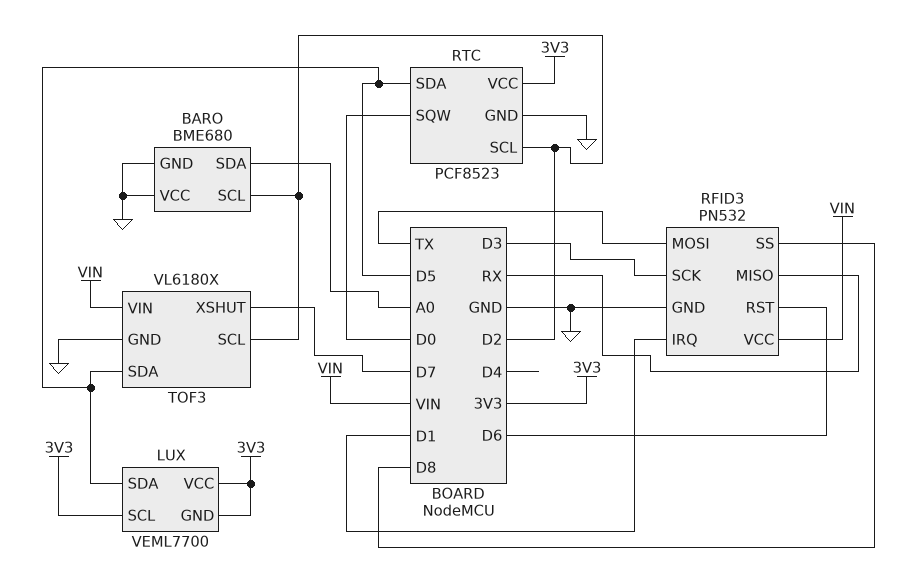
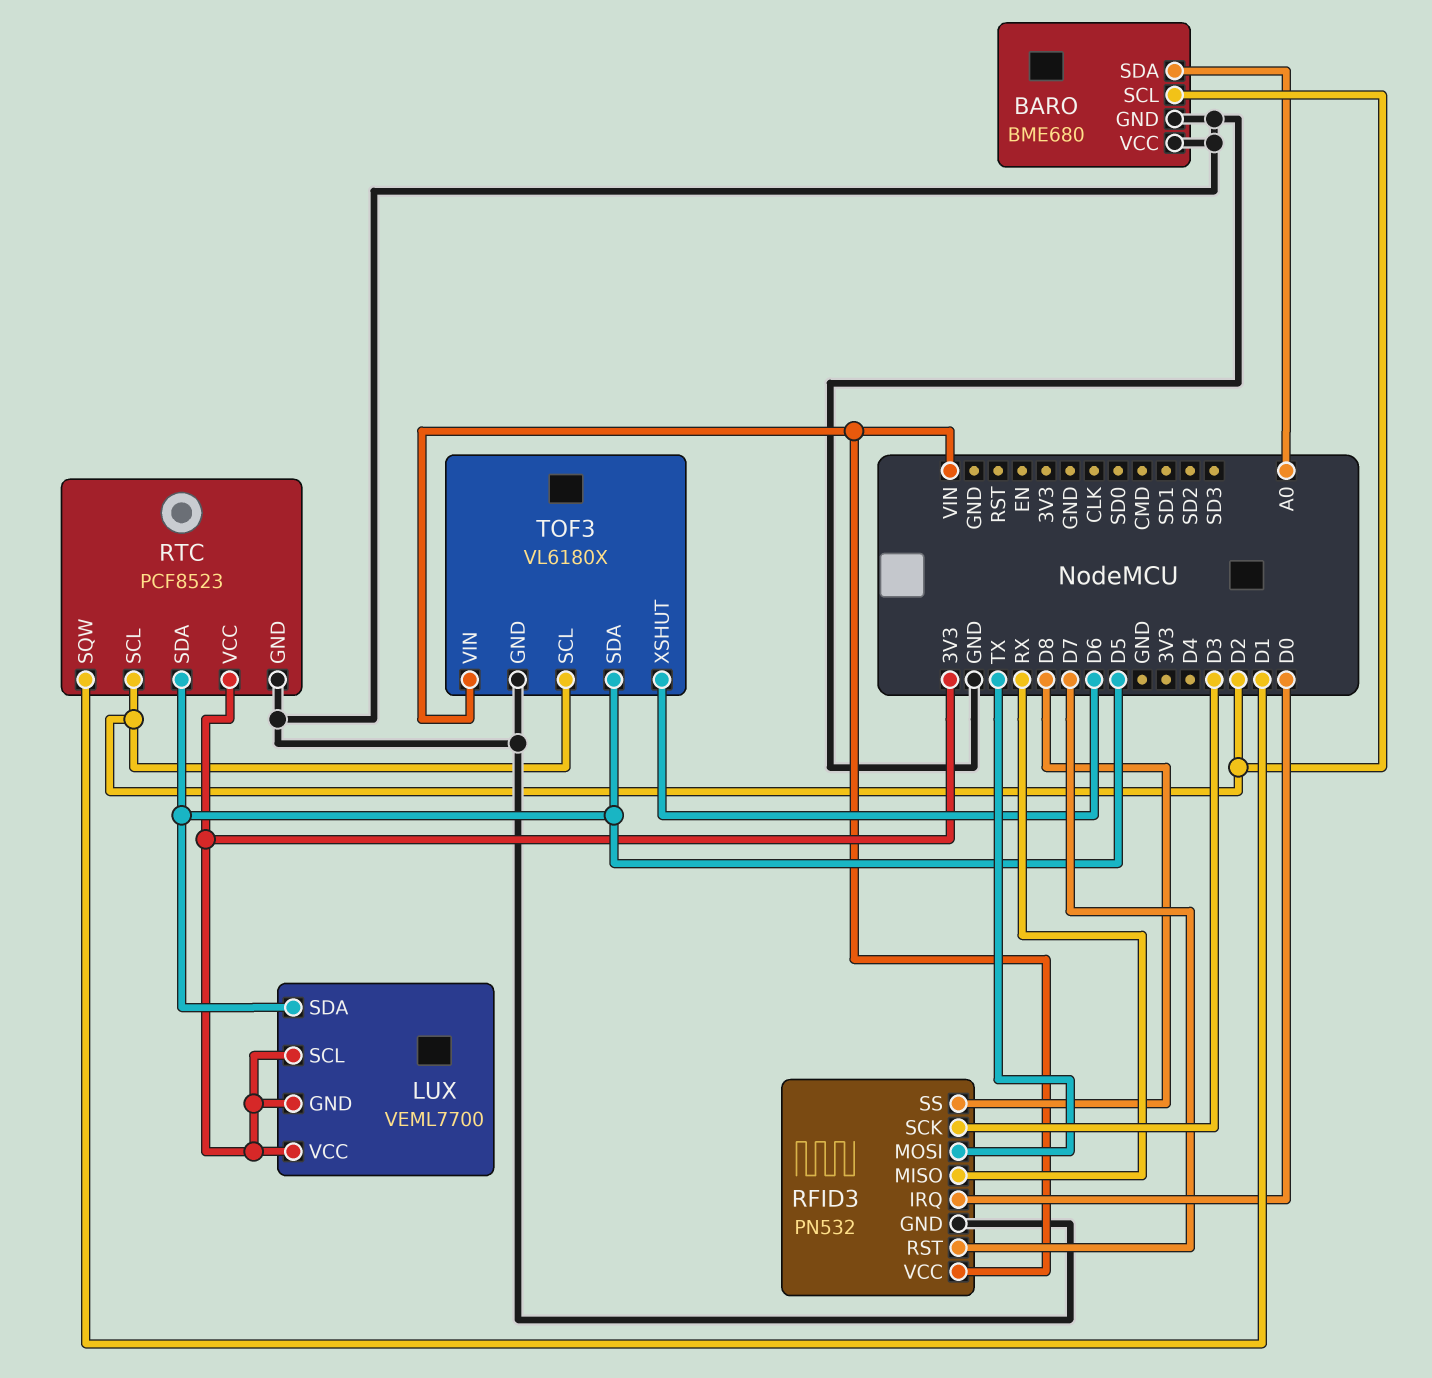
RFID3 pin IRQ: D1 -> D0
RFID3 pin RST: D6 -> D7
RTC pin SQW: D0 -> D1
TOF3 pin XSHUT: D7 -> D6

